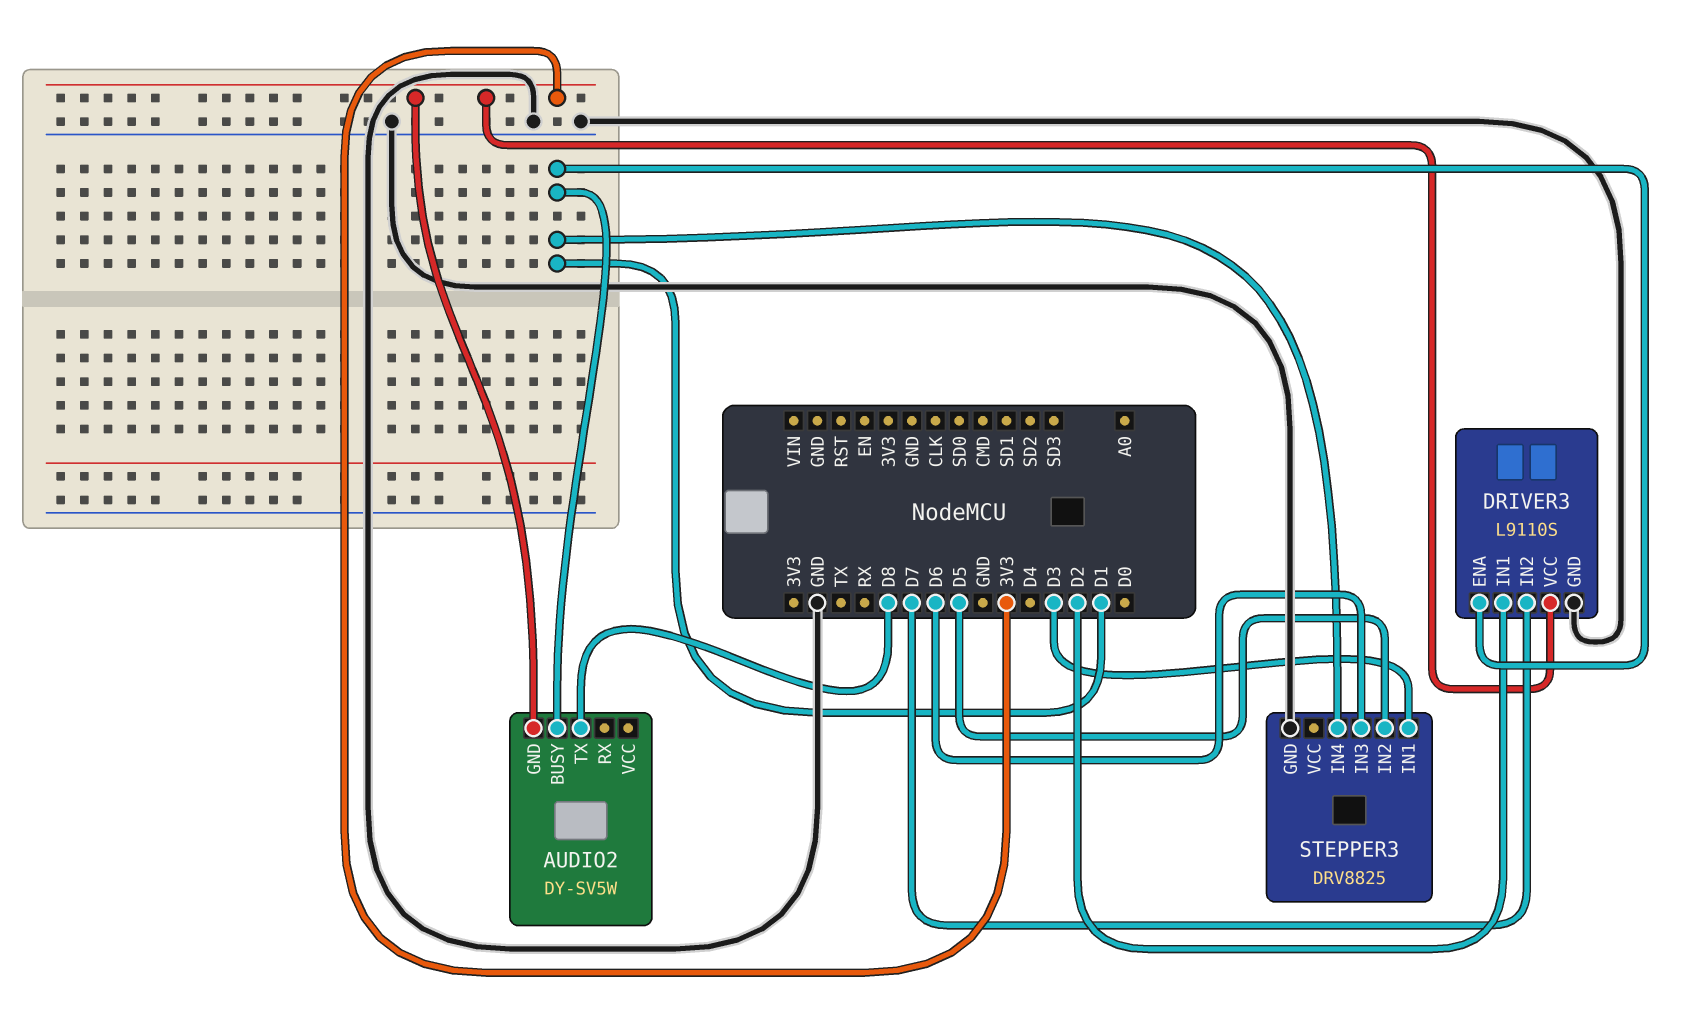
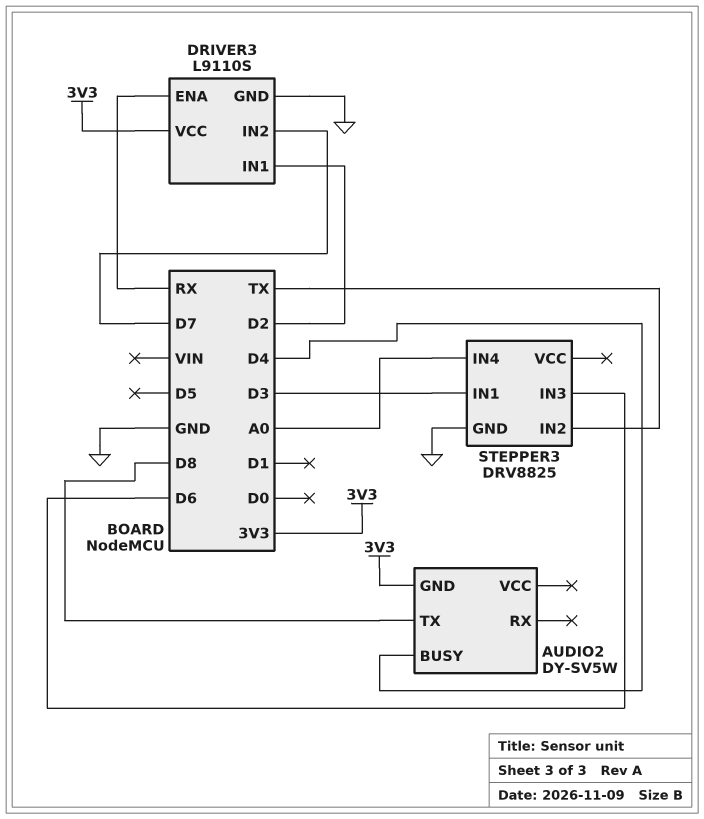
AUDIO2 pin BUSY: D1 -> D4
DRIVER3 pin ENA: D1 -> RX
STEPPER3 pin IN2: D5 -> TX
STEPPER3 pin IN4: D1 -> A0

